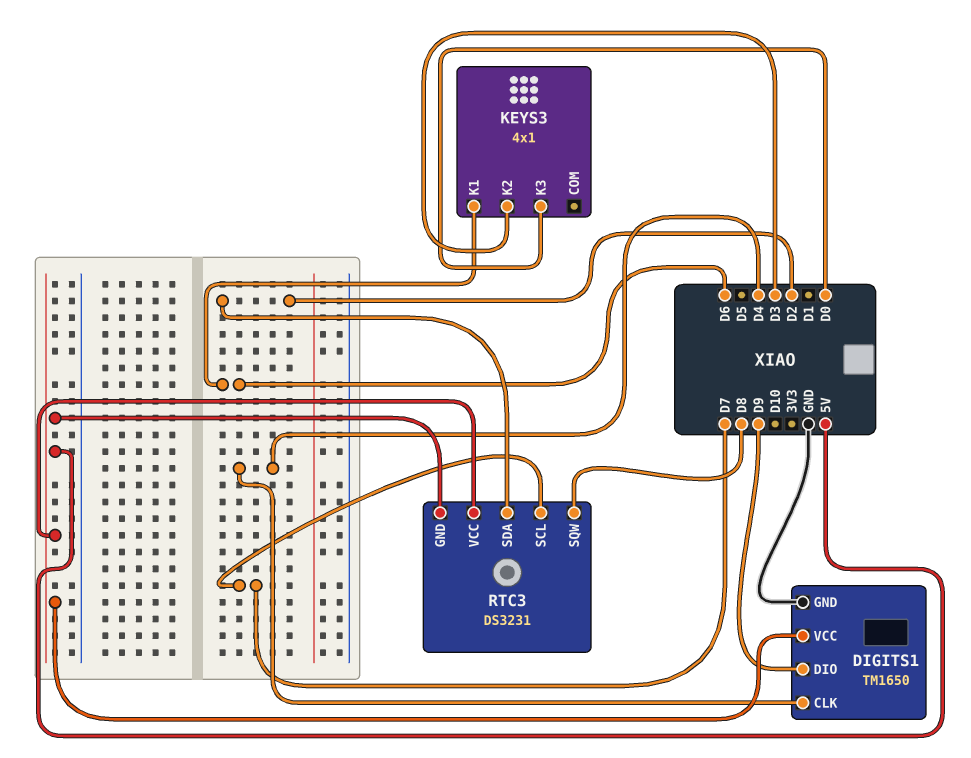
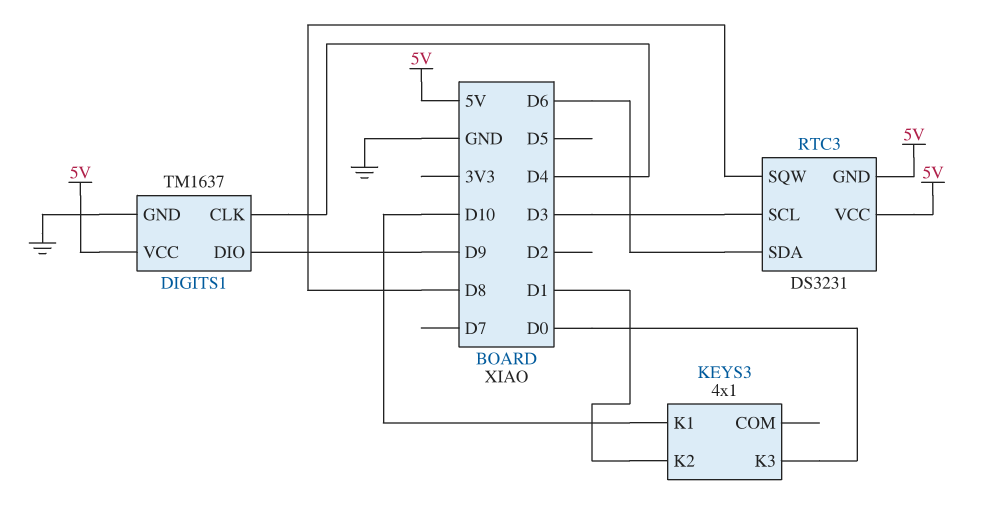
DIGITS1: TM1650 -> TM1637
KEYS3 pin K1: D6 -> D10
KEYS3 pin K2: D3 -> D1
RTC3 pin SCL: D7 -> D3
RTC3 pin SDA: D2 -> D6

